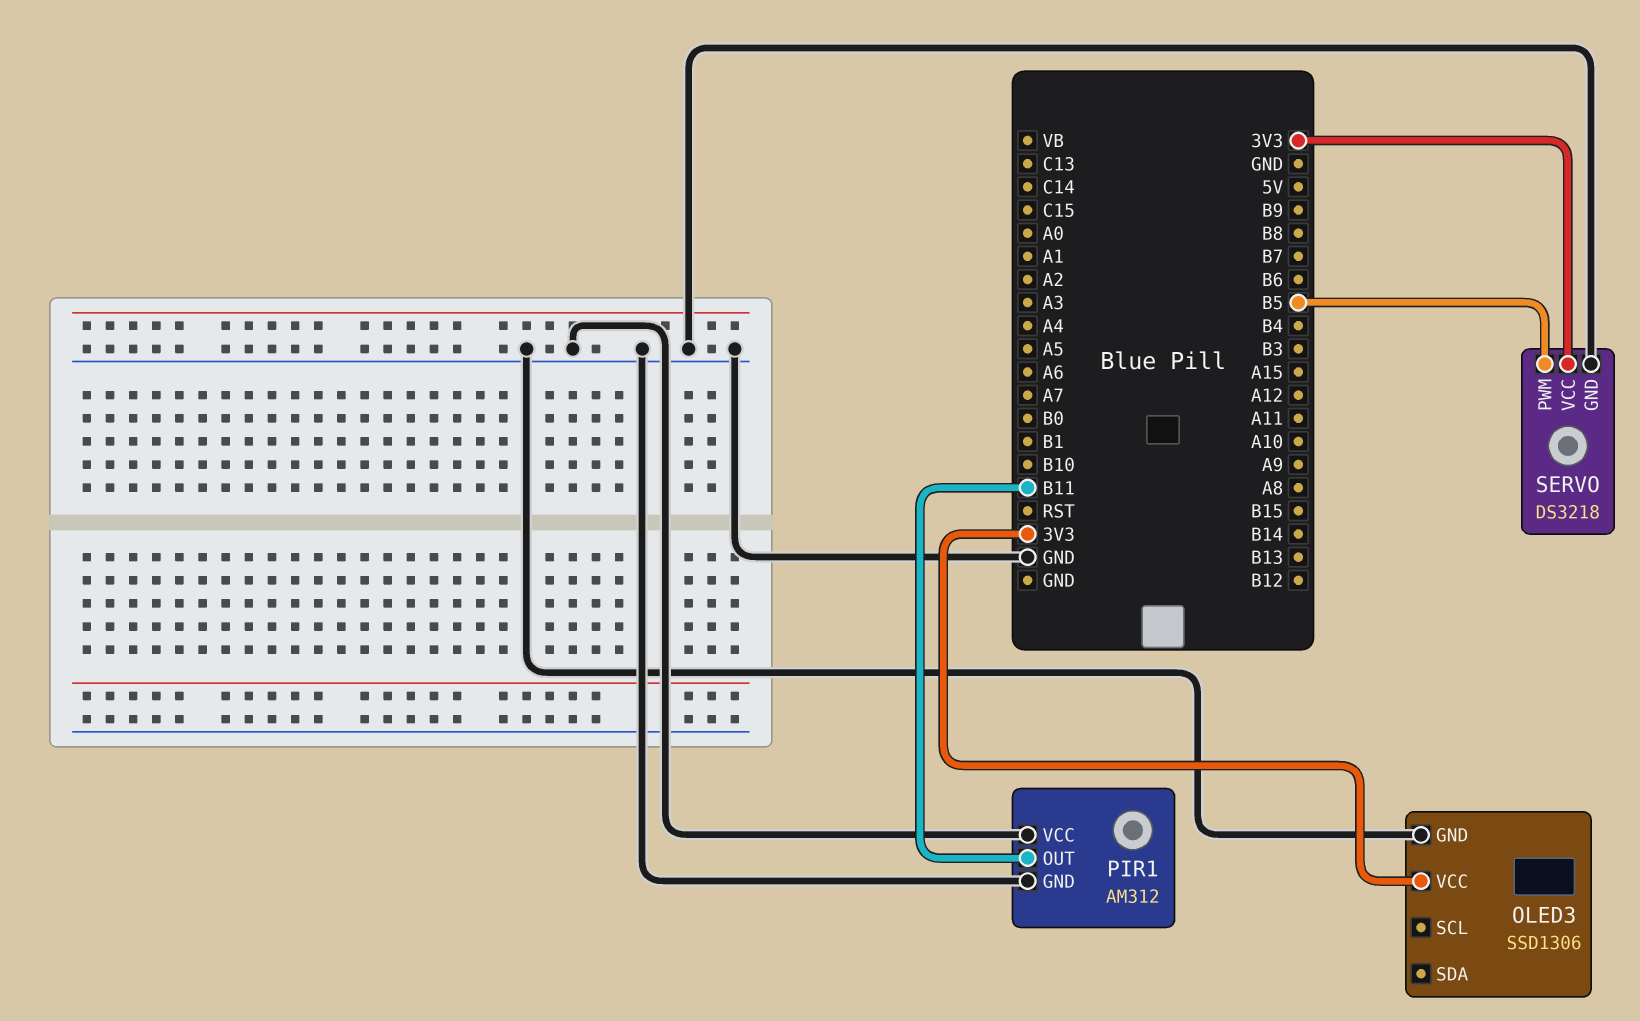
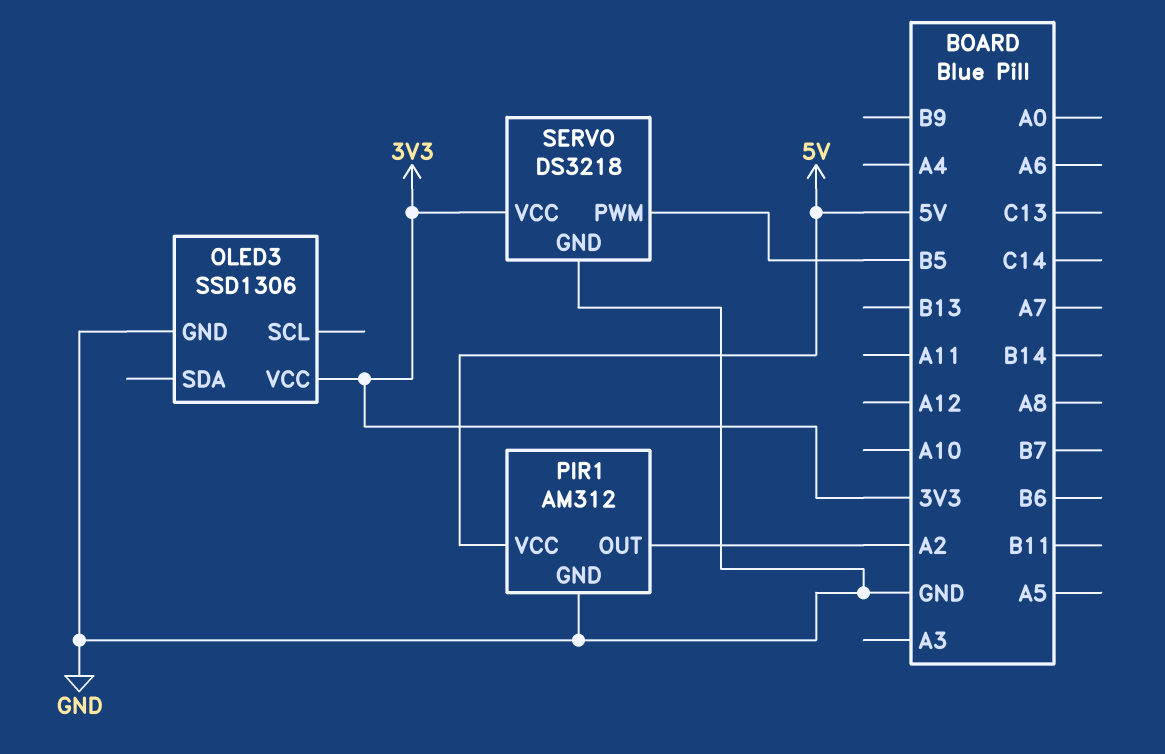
PIR1 pin OUT: B11 -> A2
PIR1 pin VCC: GND -> 5V

